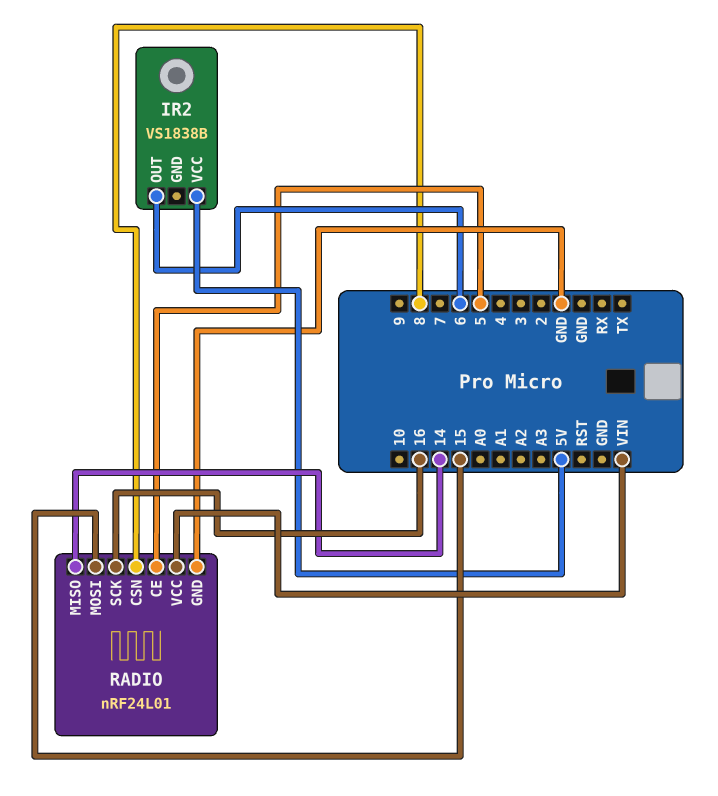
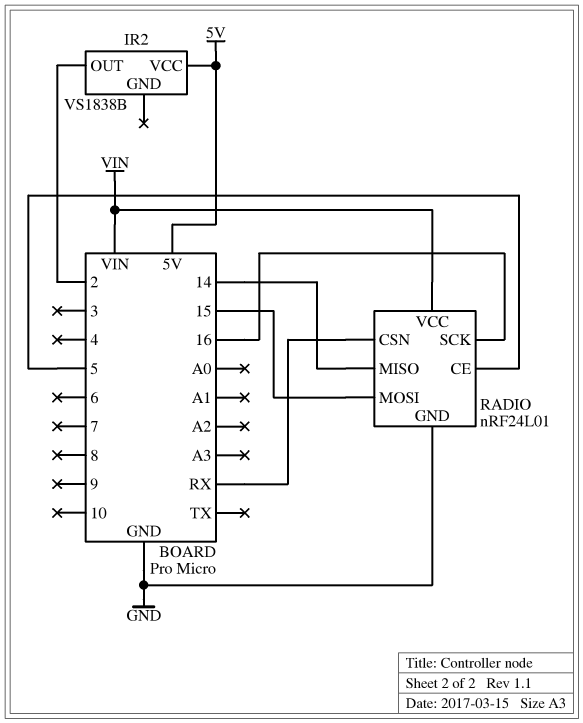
IR2 pin OUT: 6 -> 2
RADIO pin CSN: 8 -> RX

